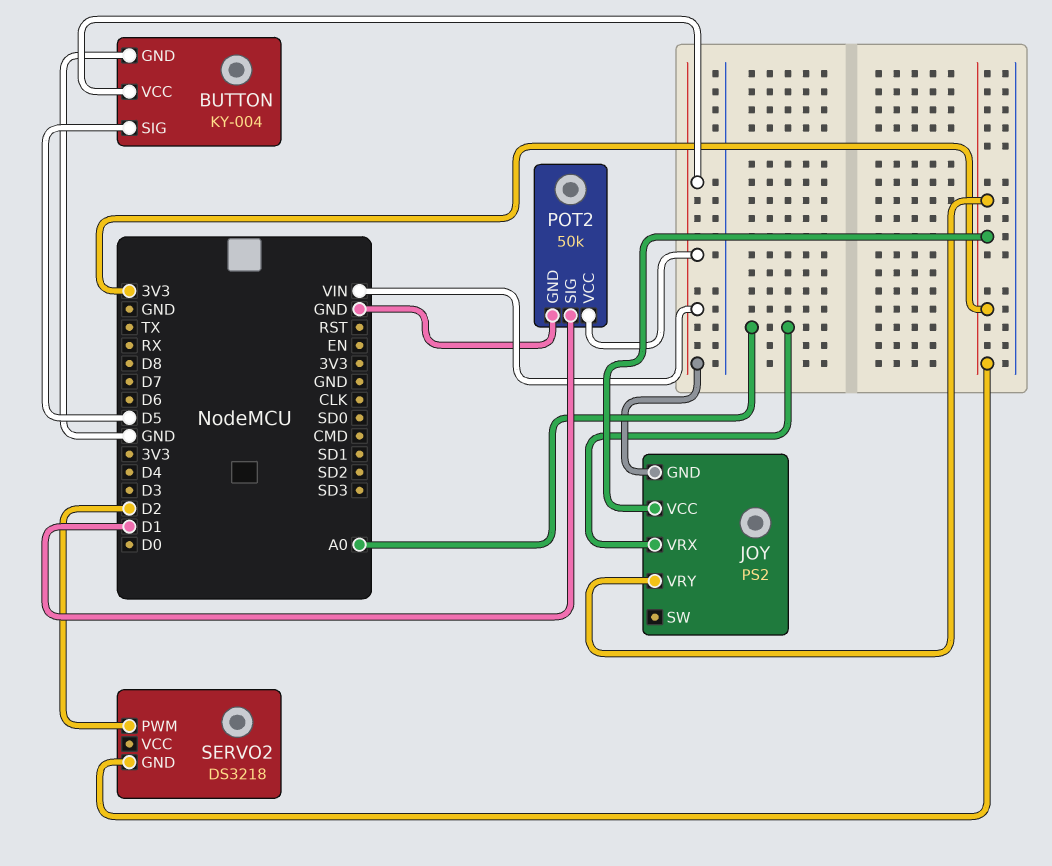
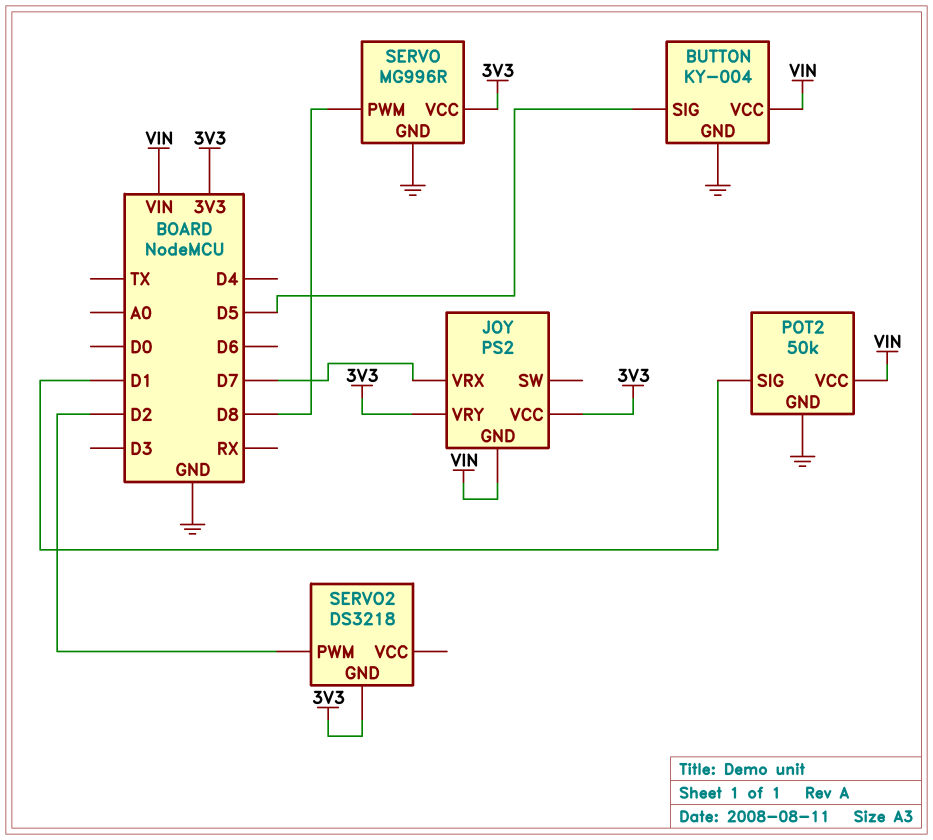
JOY pin VRX: A0 -> D7
SERVO: none -> MG996R
SERVO pin GND: none -> GND
SERVO pin PWM: none -> D8
SERVO pin VCC: none -> 3V3

